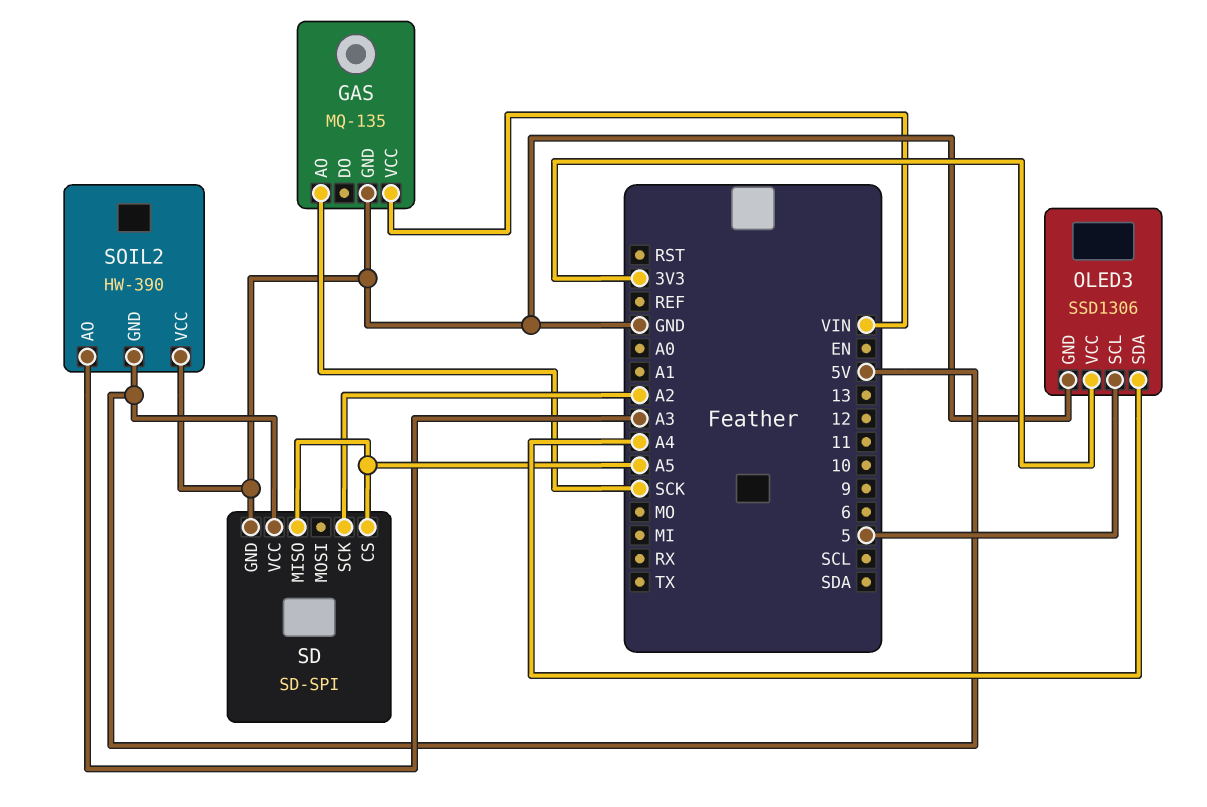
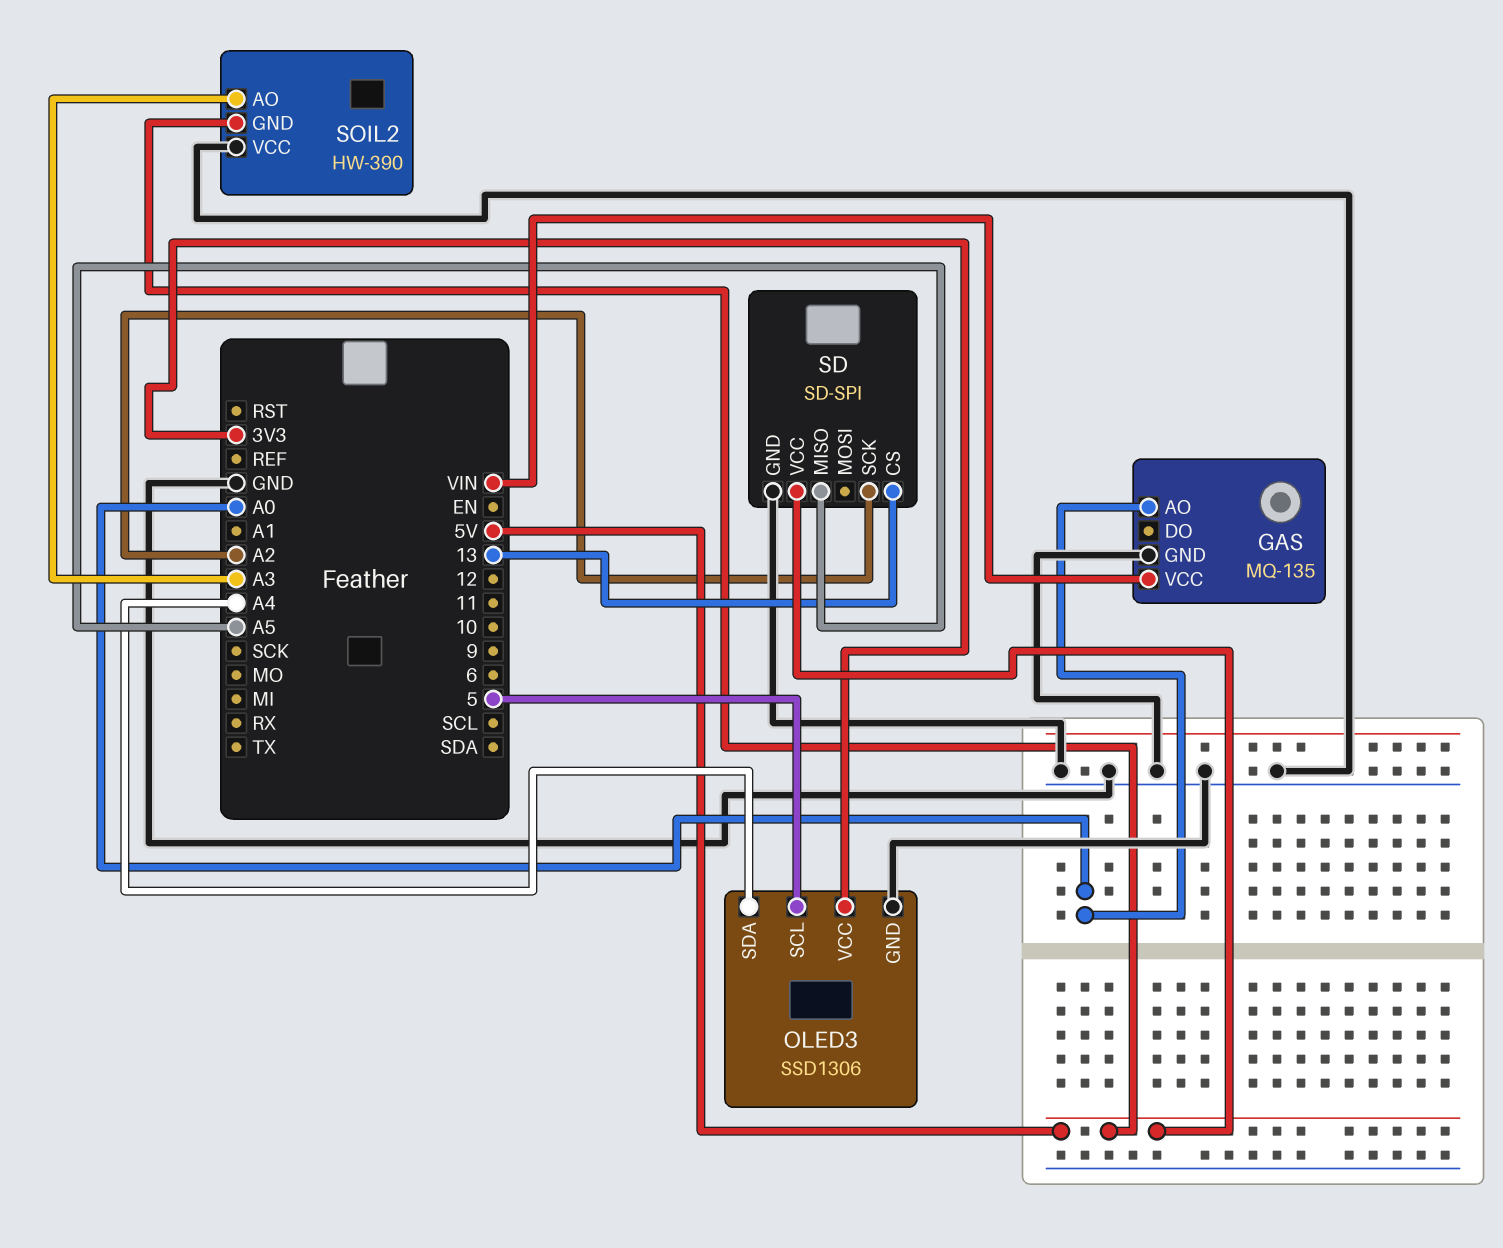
GAS pin AO: SCK -> A0
SD pin CS: A5 -> 13

